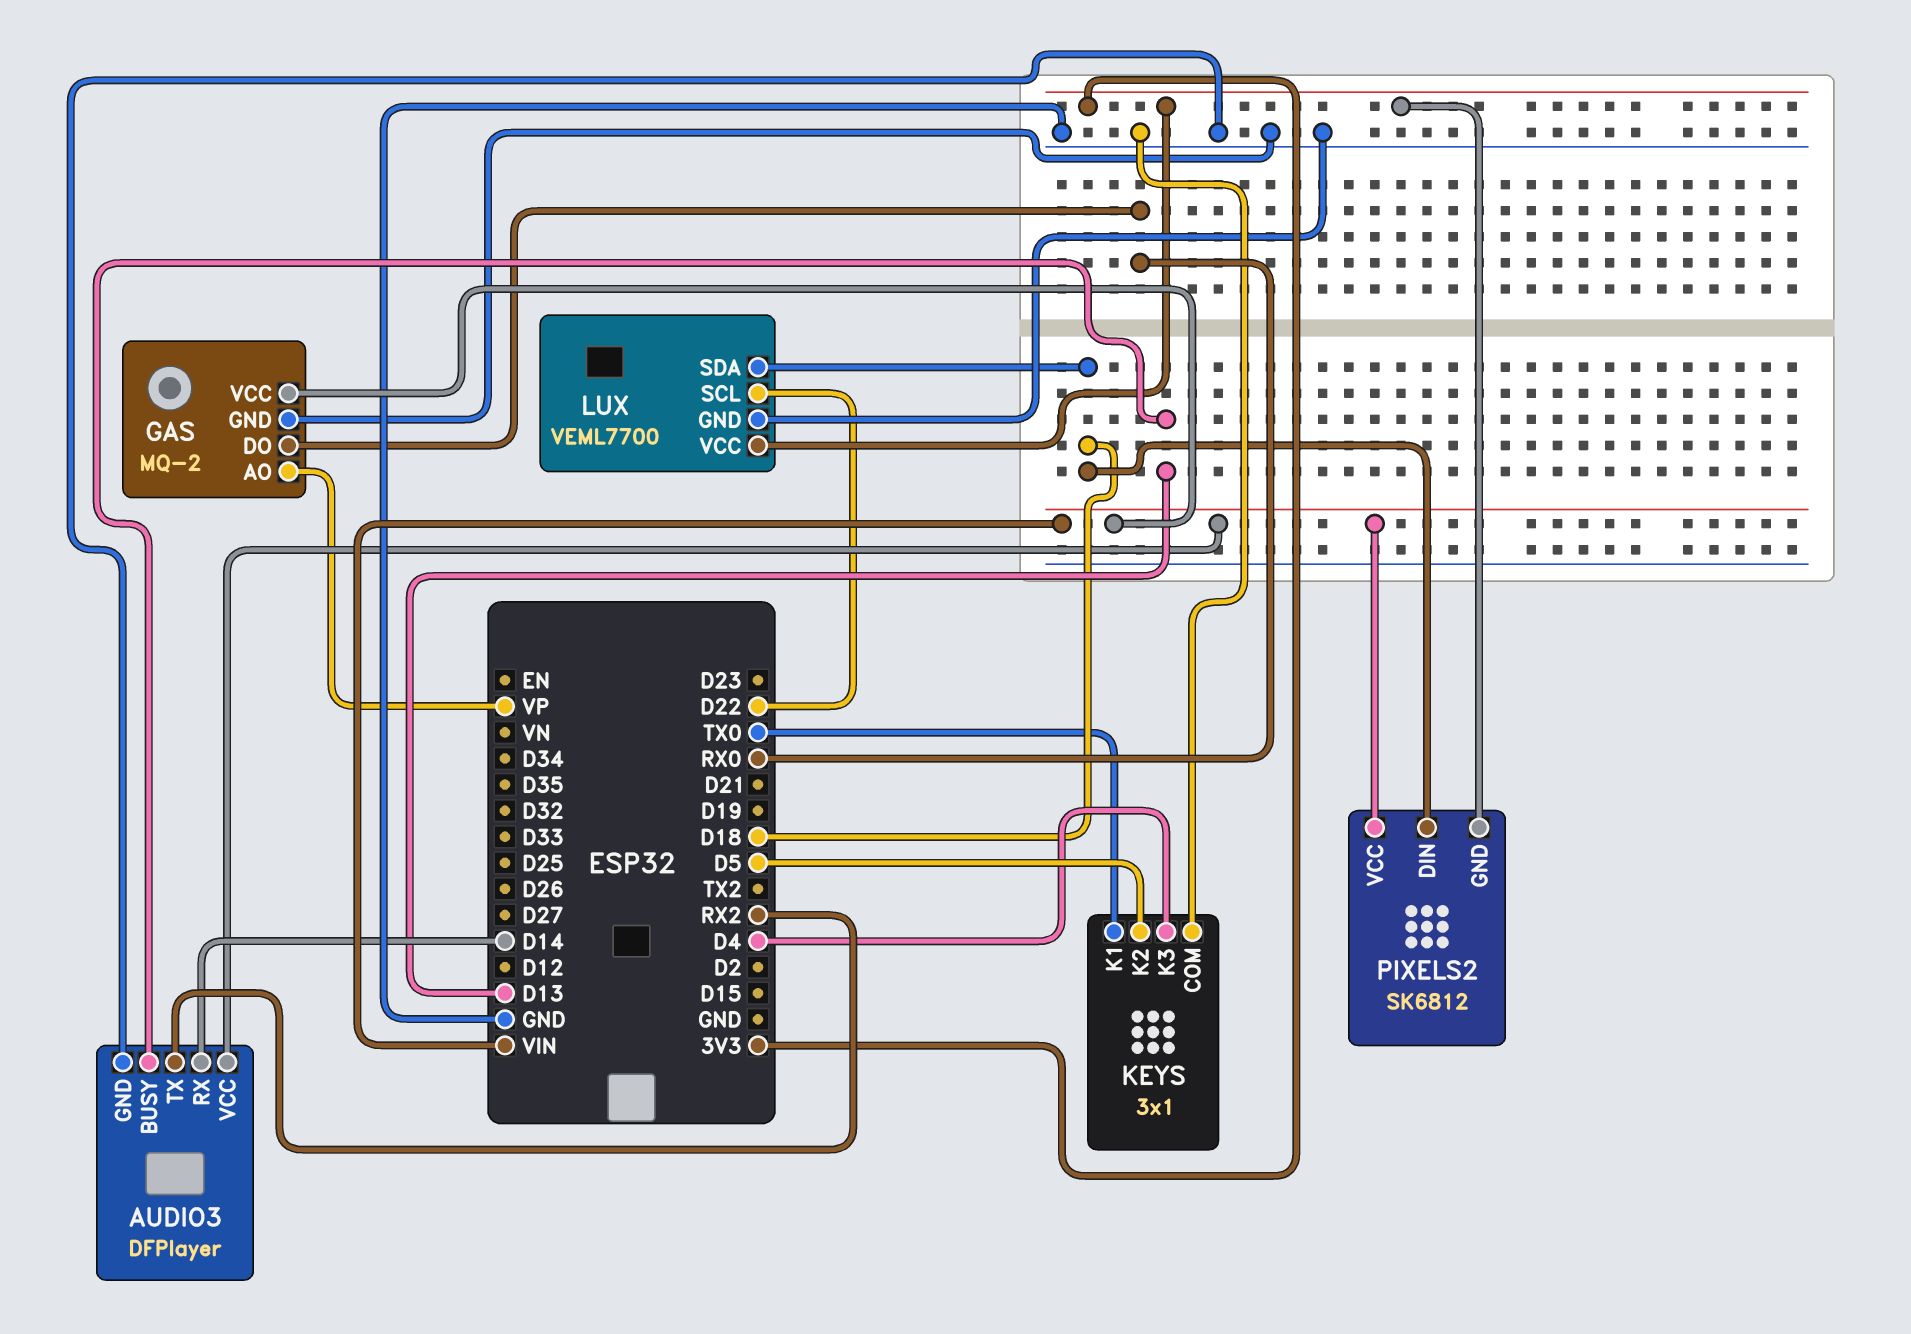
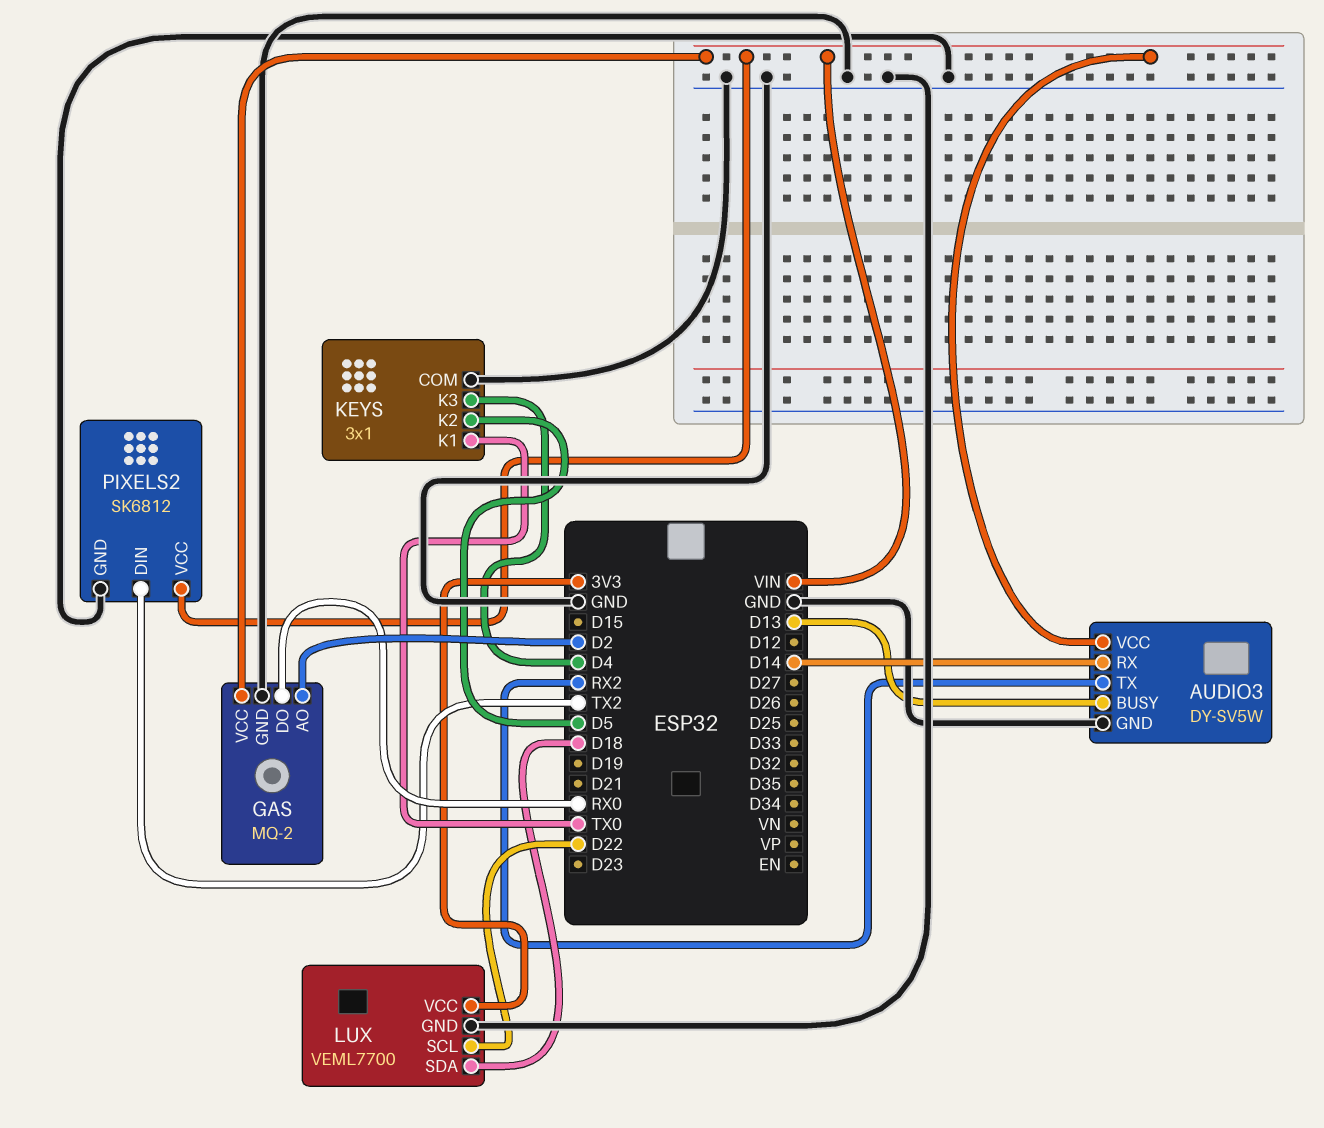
AUDIO3: DFPlayer -> DY-SV5W
GAS pin AO: VP -> D2
PIXELS2 pin DIN: D18 -> TX2
PIXELS2 pin GND: 3V3 -> GND

